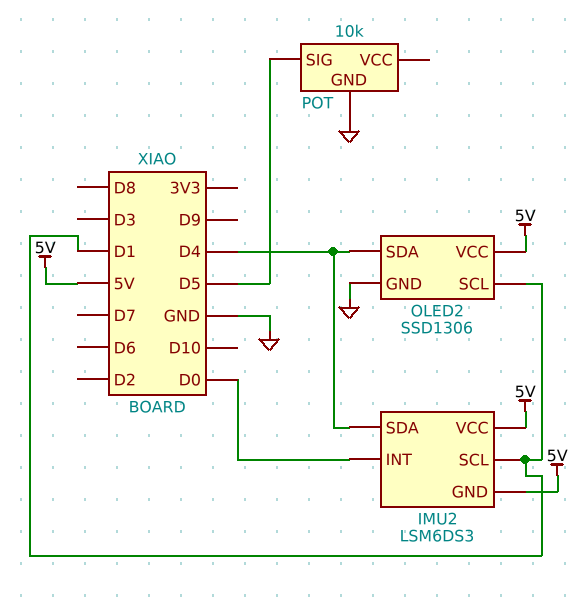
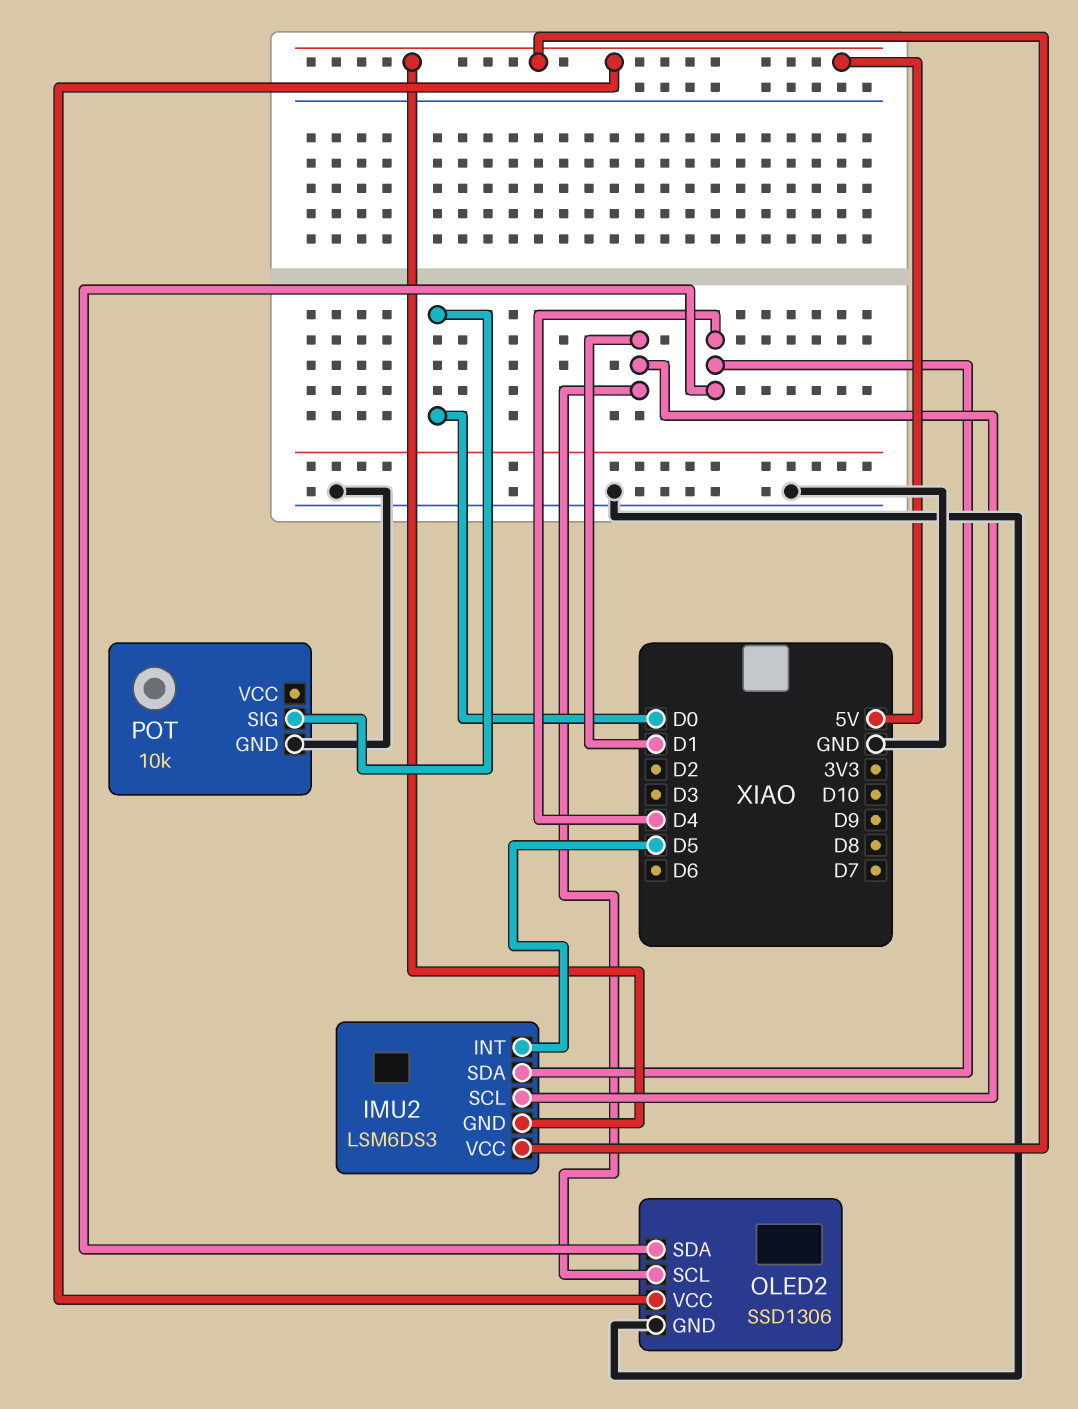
IMU2 pin INT: D0 -> D5
POT pin SIG: D5 -> D0

